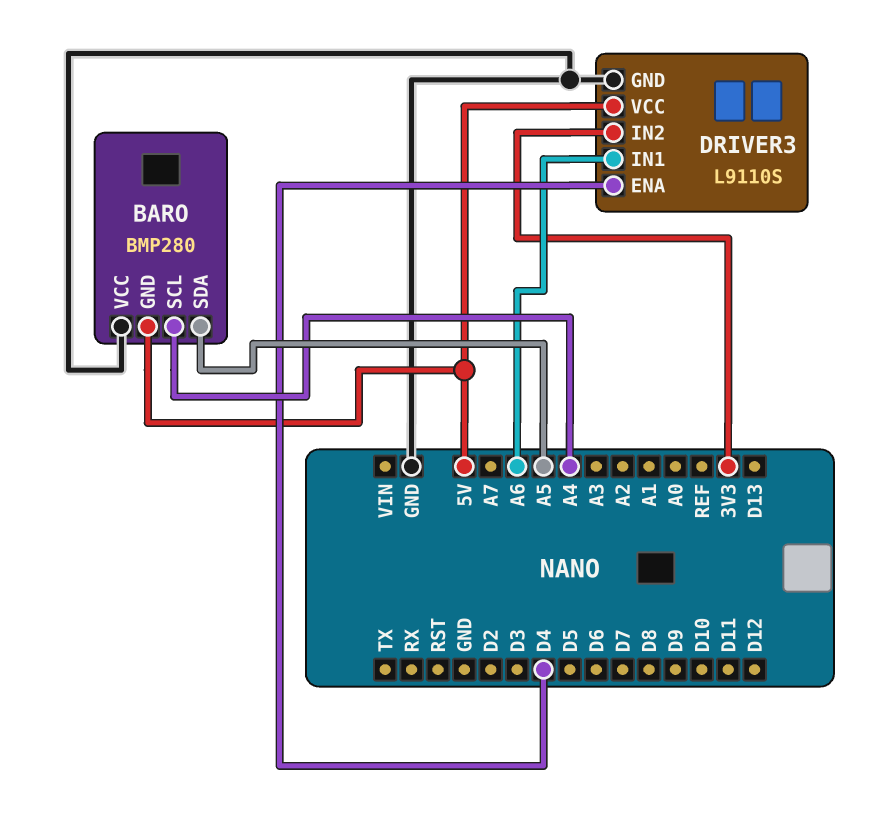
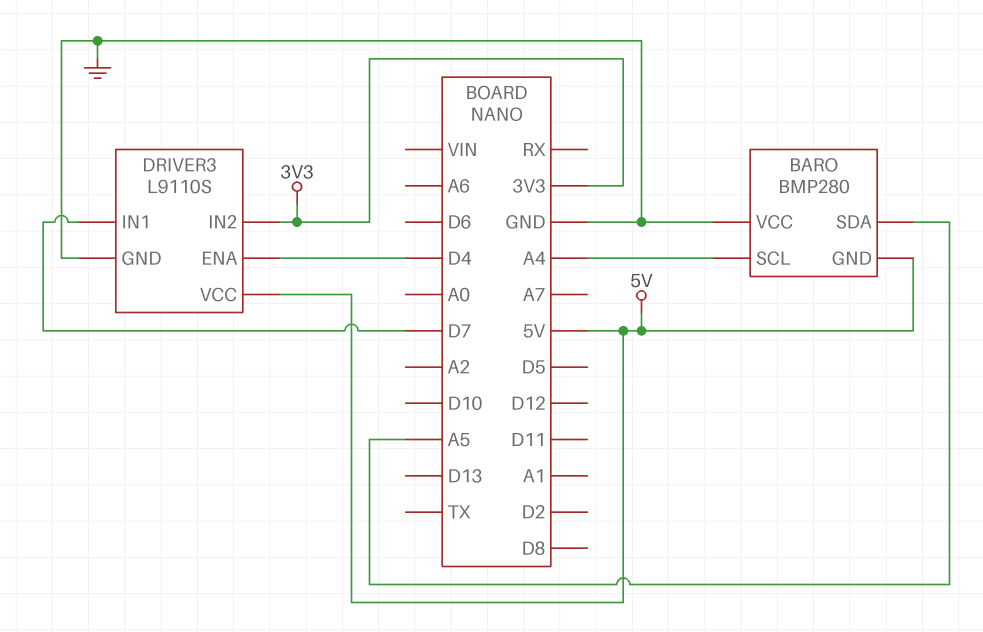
DRIVER3 pin IN1: A6 -> D7

